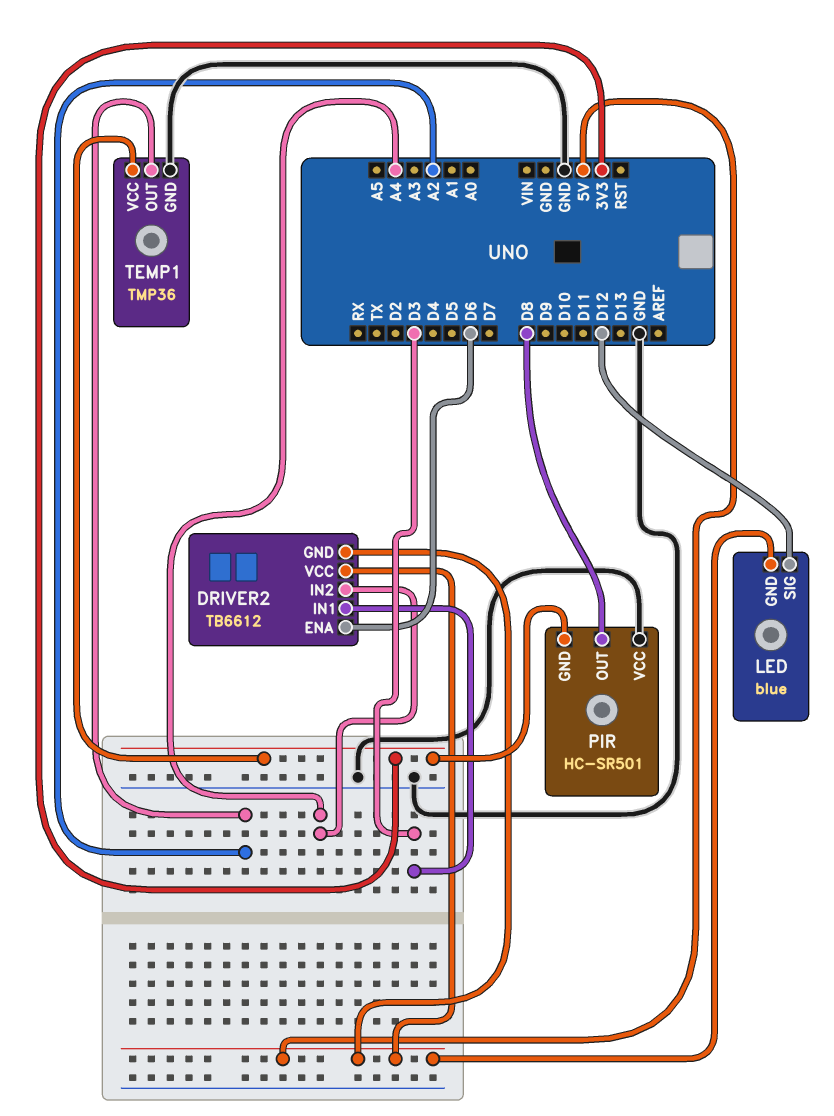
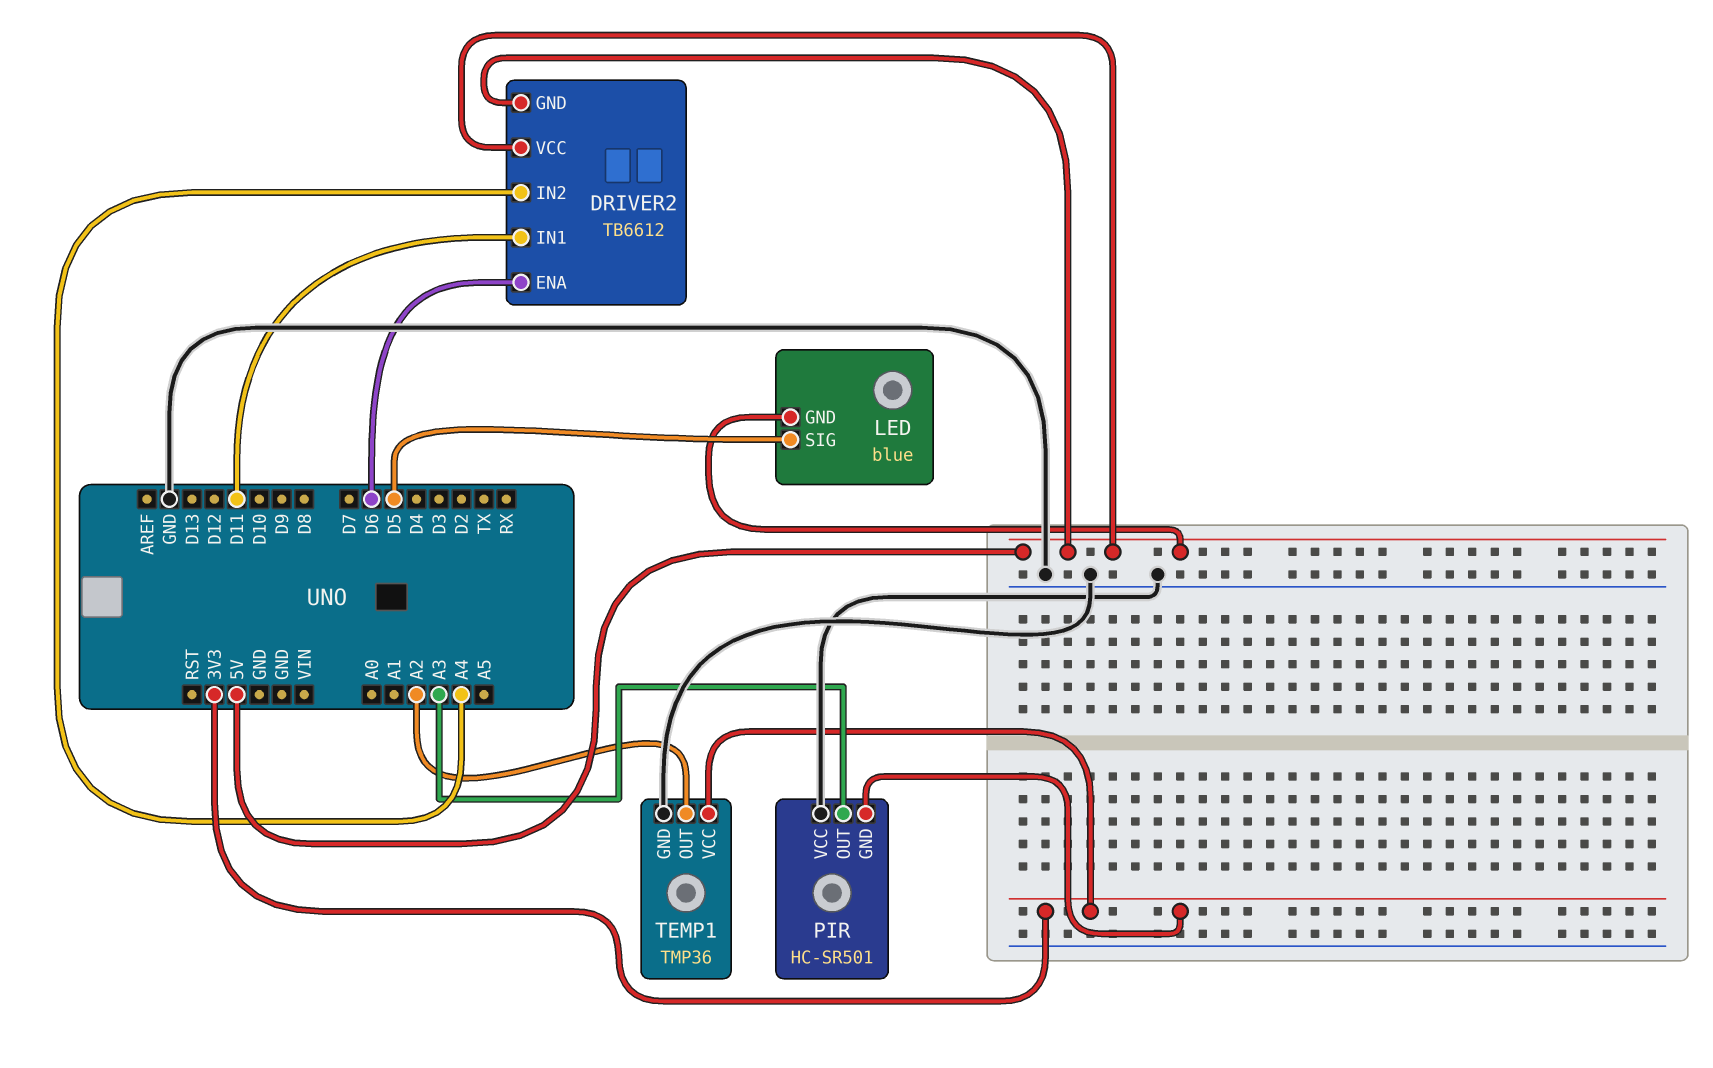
DRIVER2 pin IN1: D3 -> D11
LED pin SIG: D12 -> D5
PIR pin OUT: D8 -> A3

